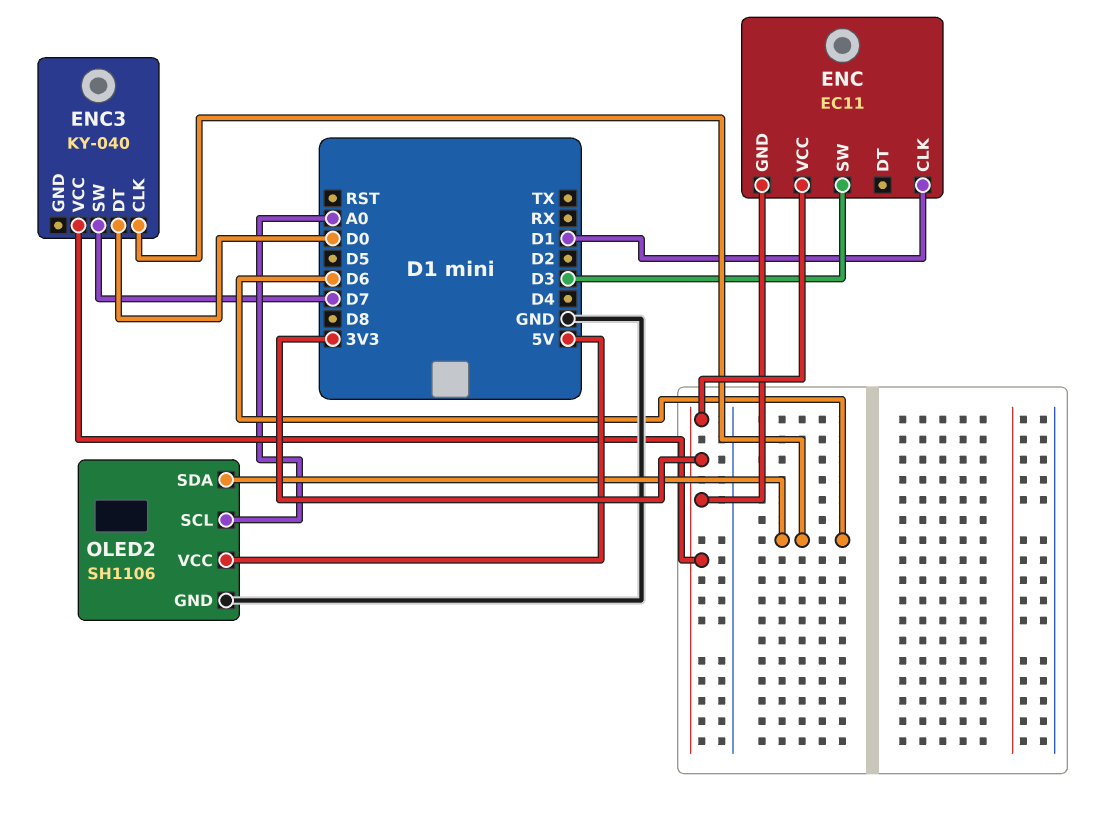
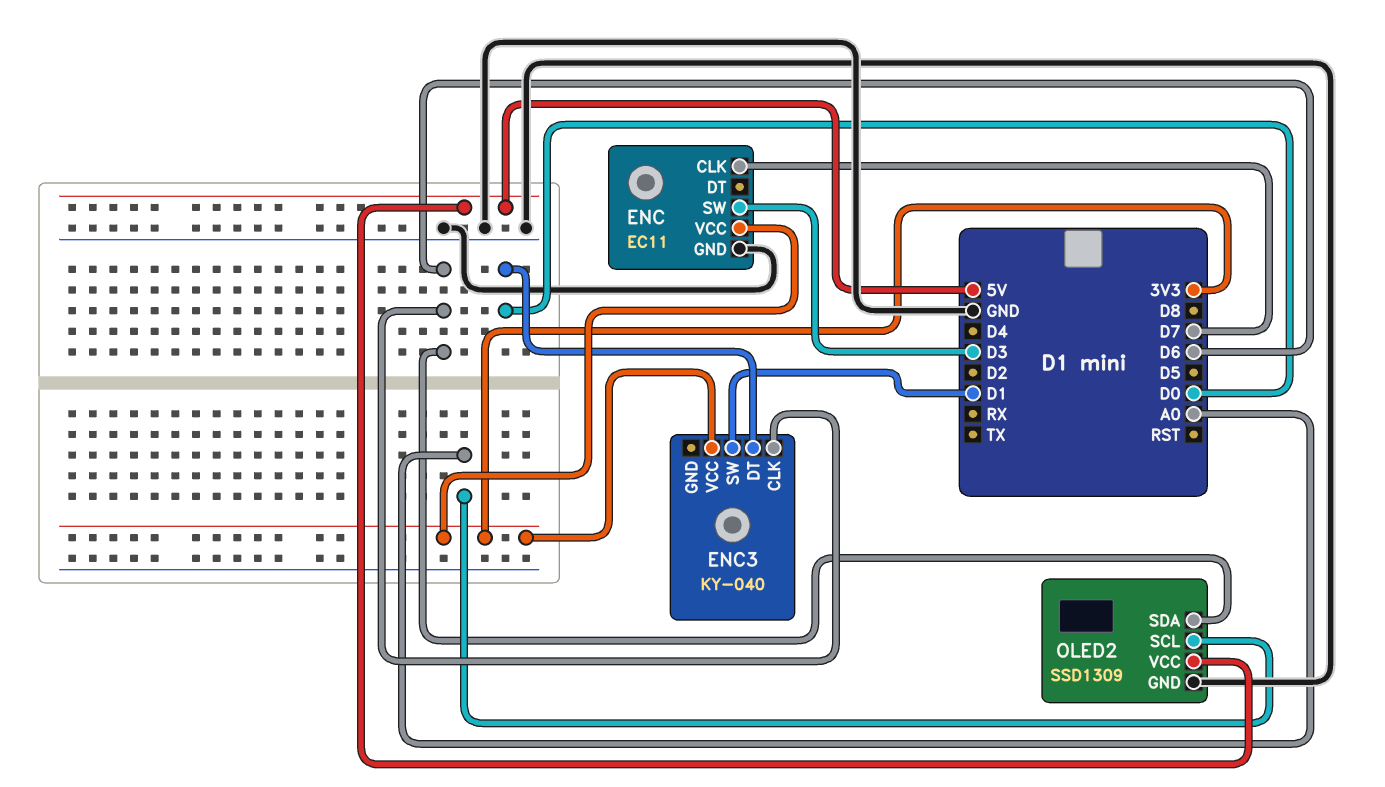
ENC pin CLK: D1 -> D7
ENC pin GND: 3V3 -> GND
ENC3 pin SW: D7 -> D1
OLED2: SH1106 -> SSD1309

